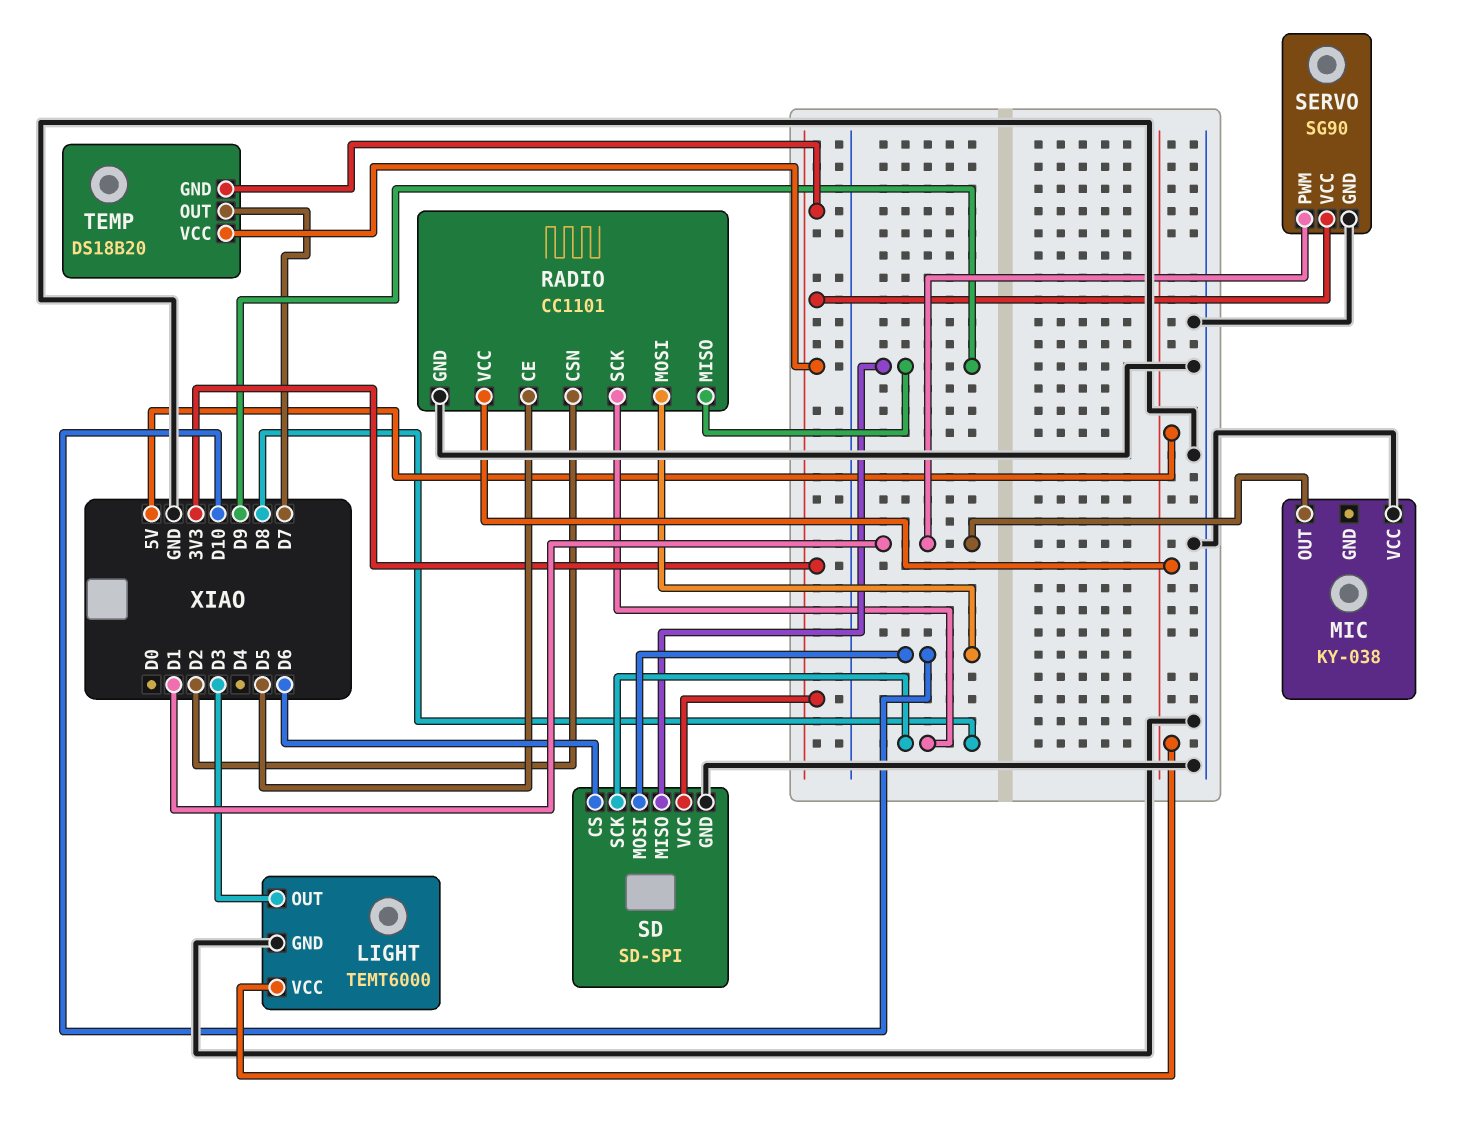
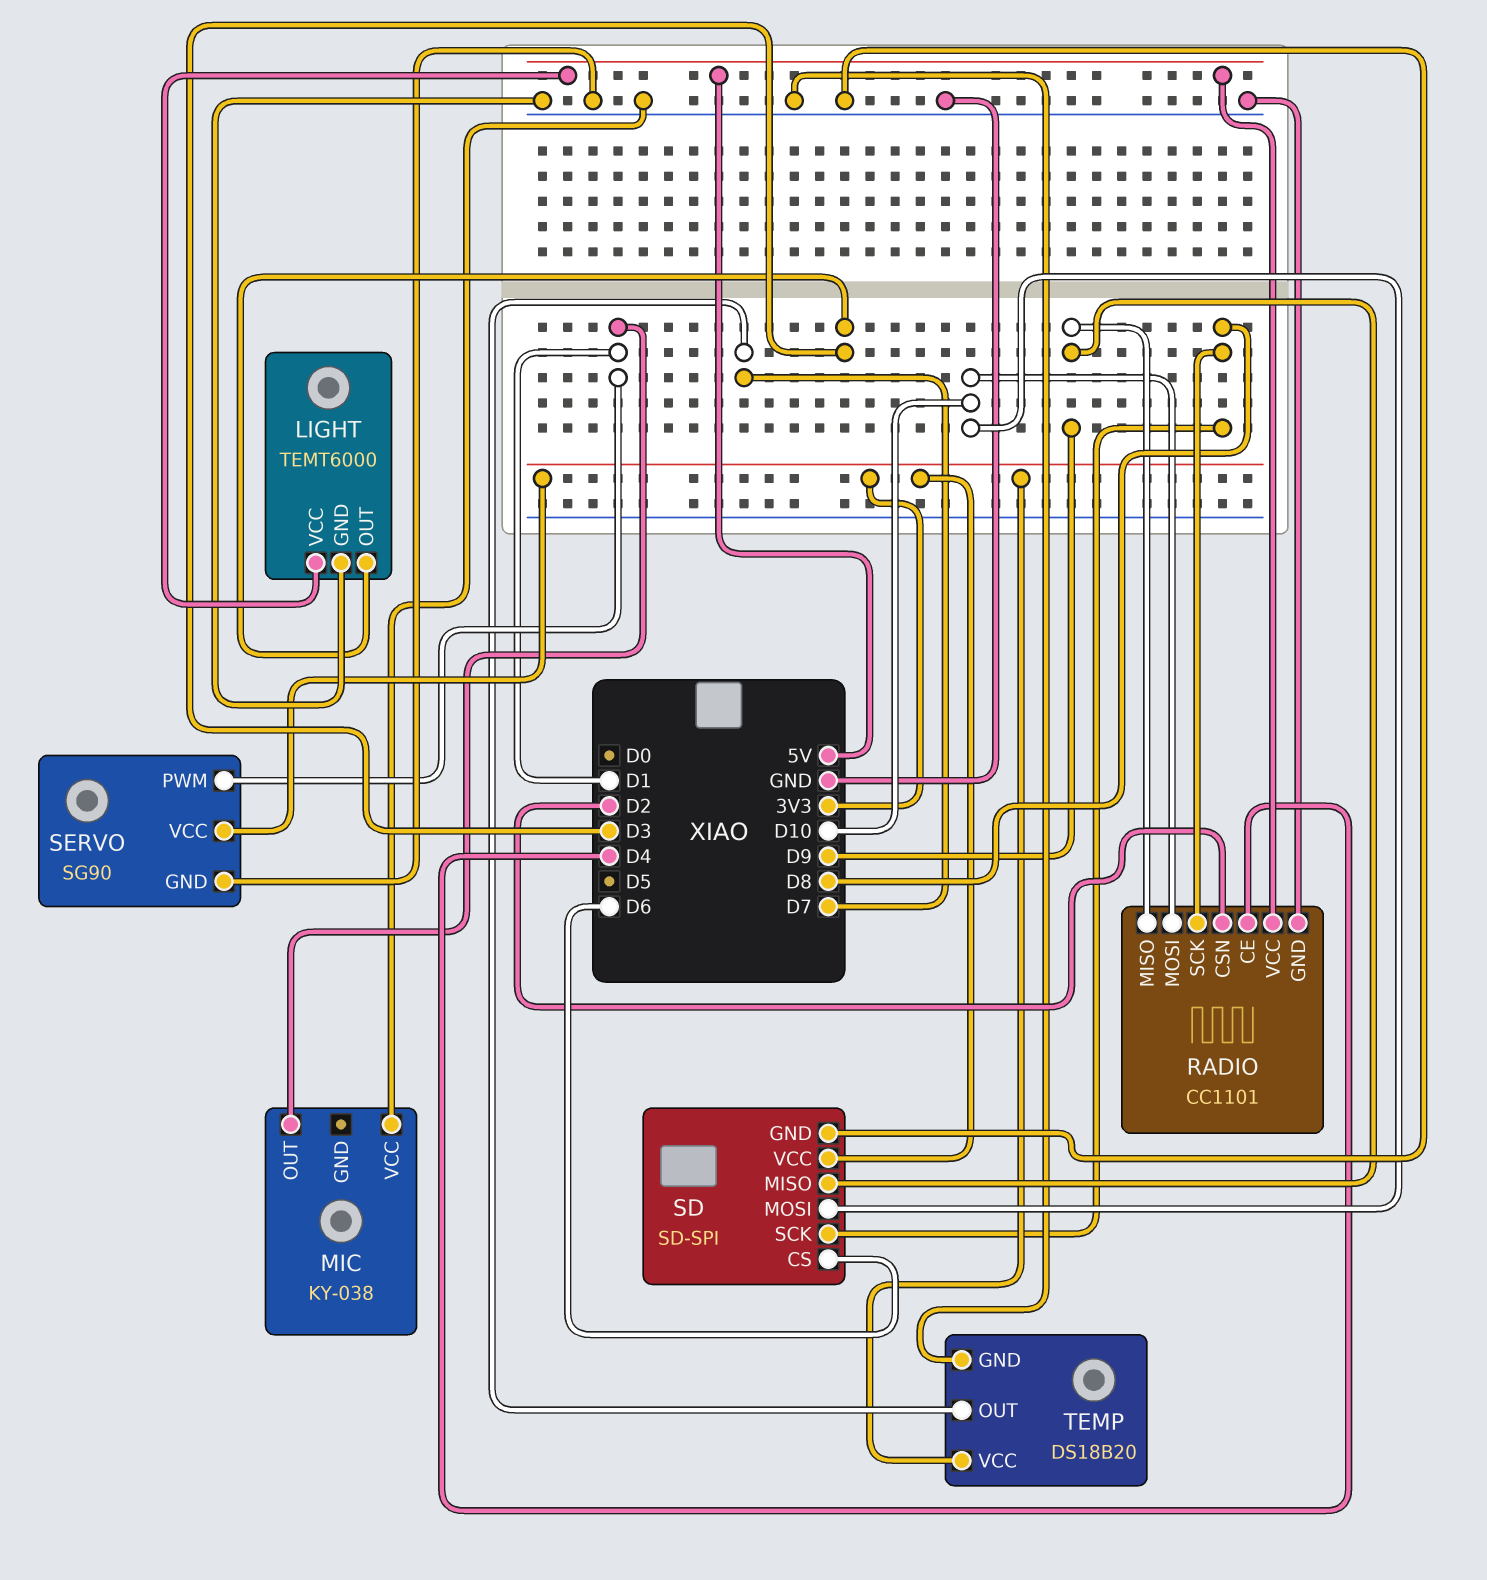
RADIO pin CE: D5 -> D4
TEMP pin GND: 3V3 -> GND

